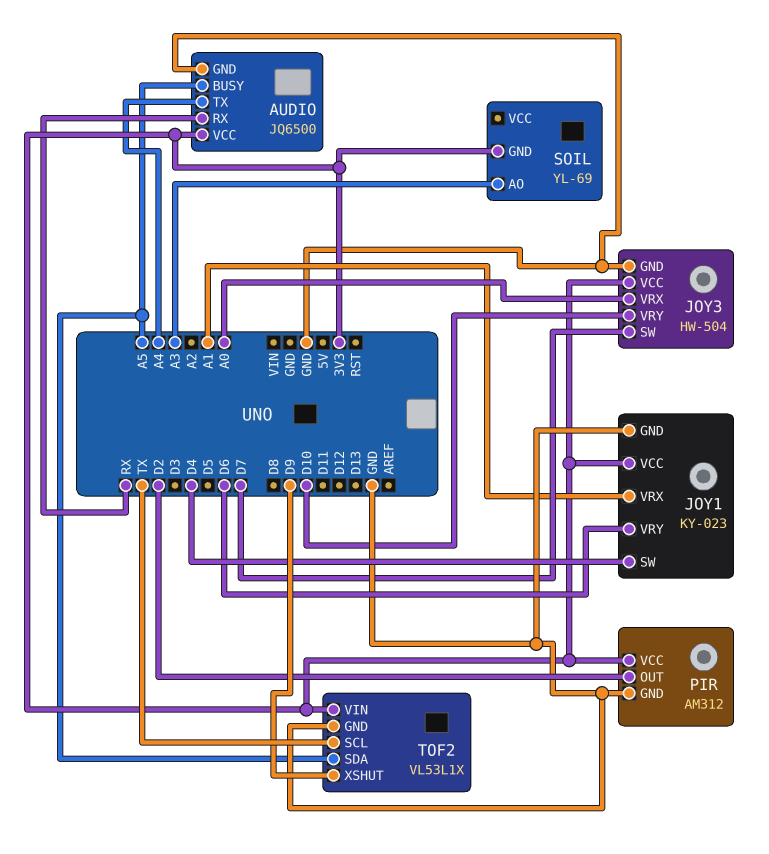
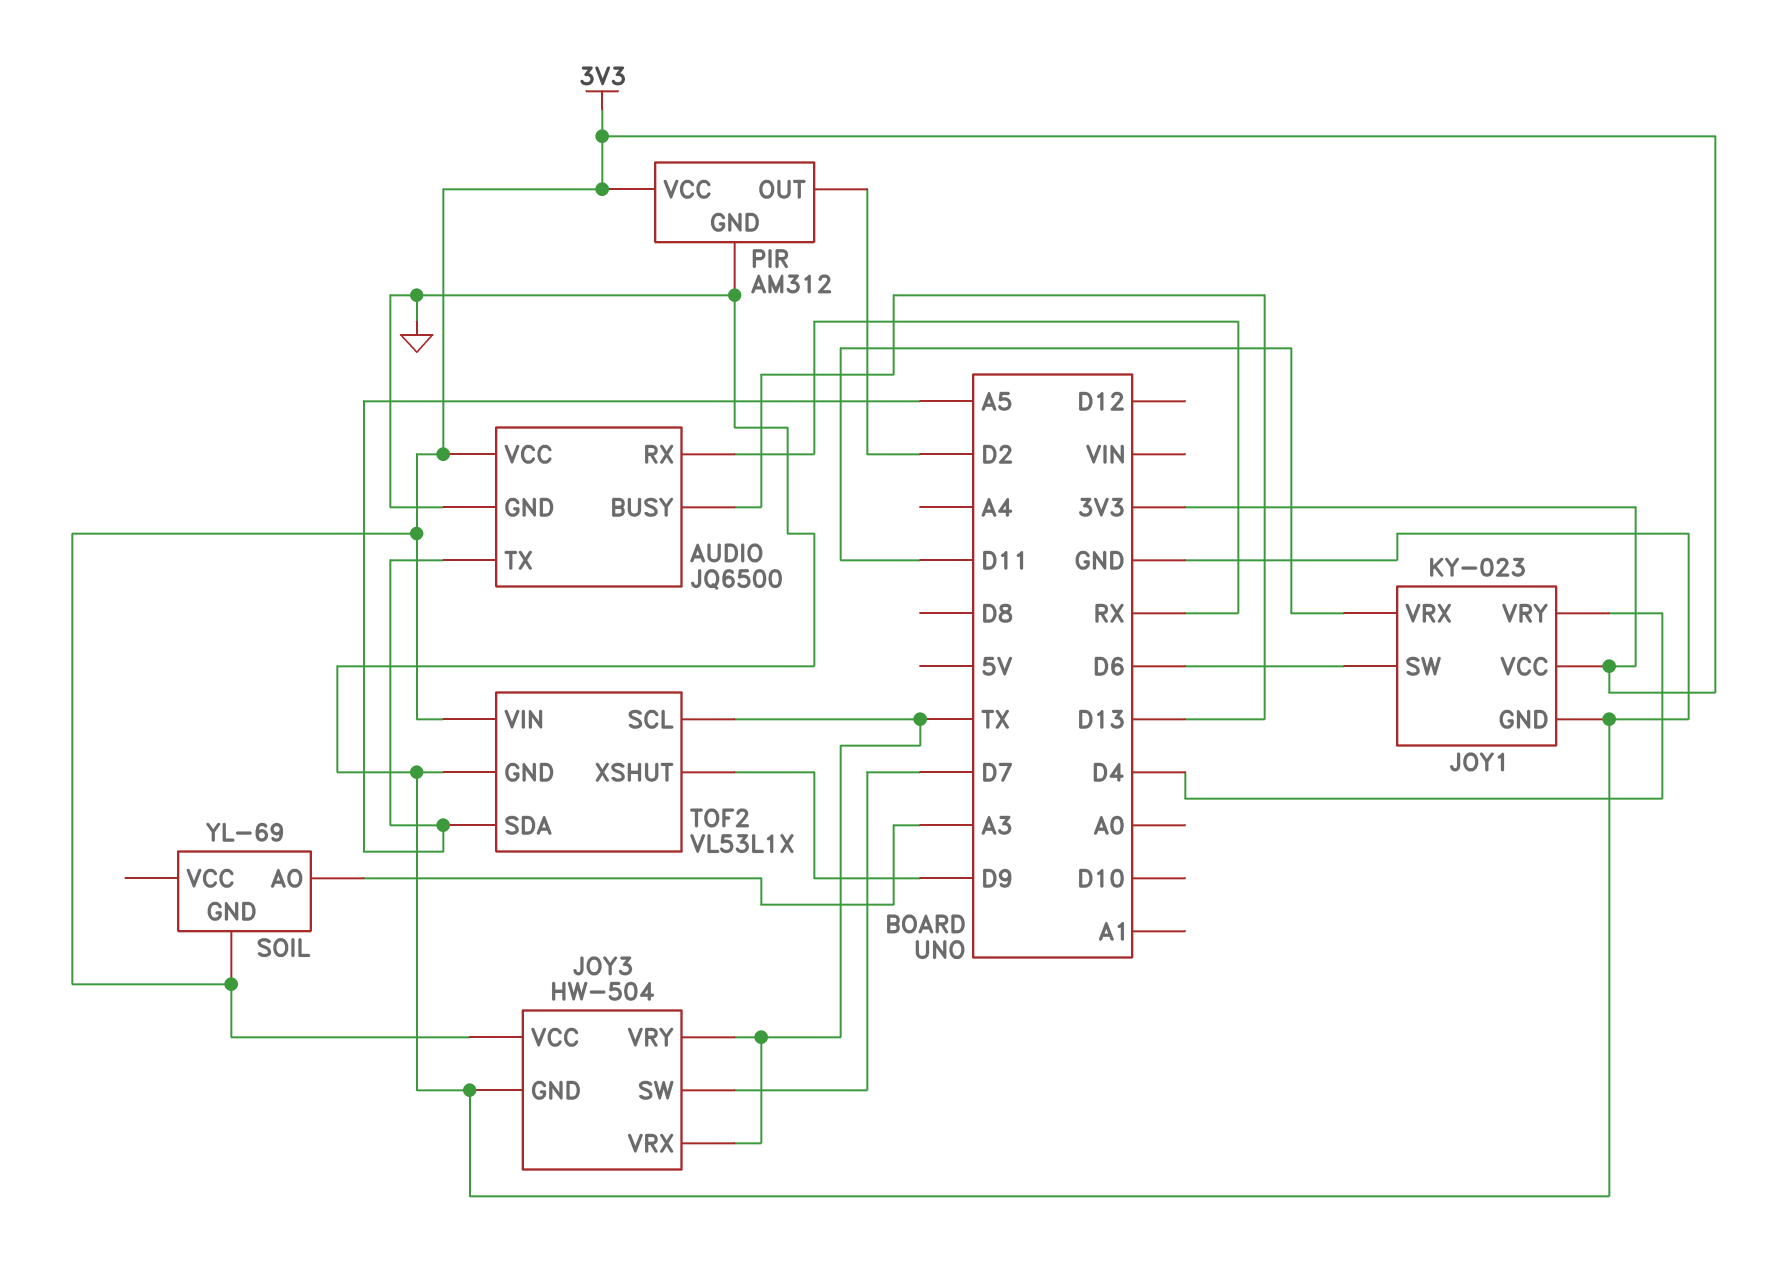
AUDIO pin BUSY: A5 -> D13
AUDIO pin TX: A4 -> A5
JOY1 pin SW: D4 -> D6
JOY1 pin VRX: A1 -> D11
JOY1 pin VRY: D6 -> D4
JOY3 pin VRX: A0 -> TX
JOY3 pin VRY: D10 -> TX

